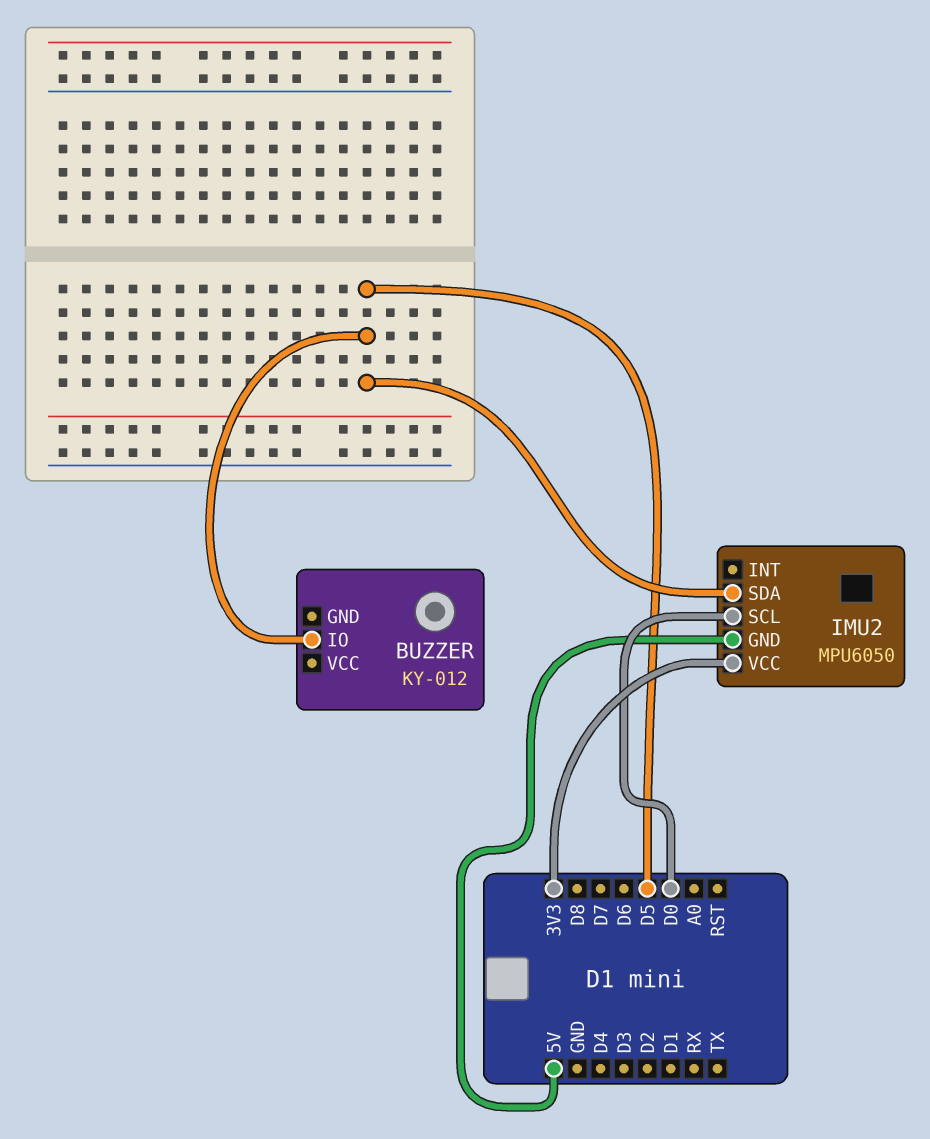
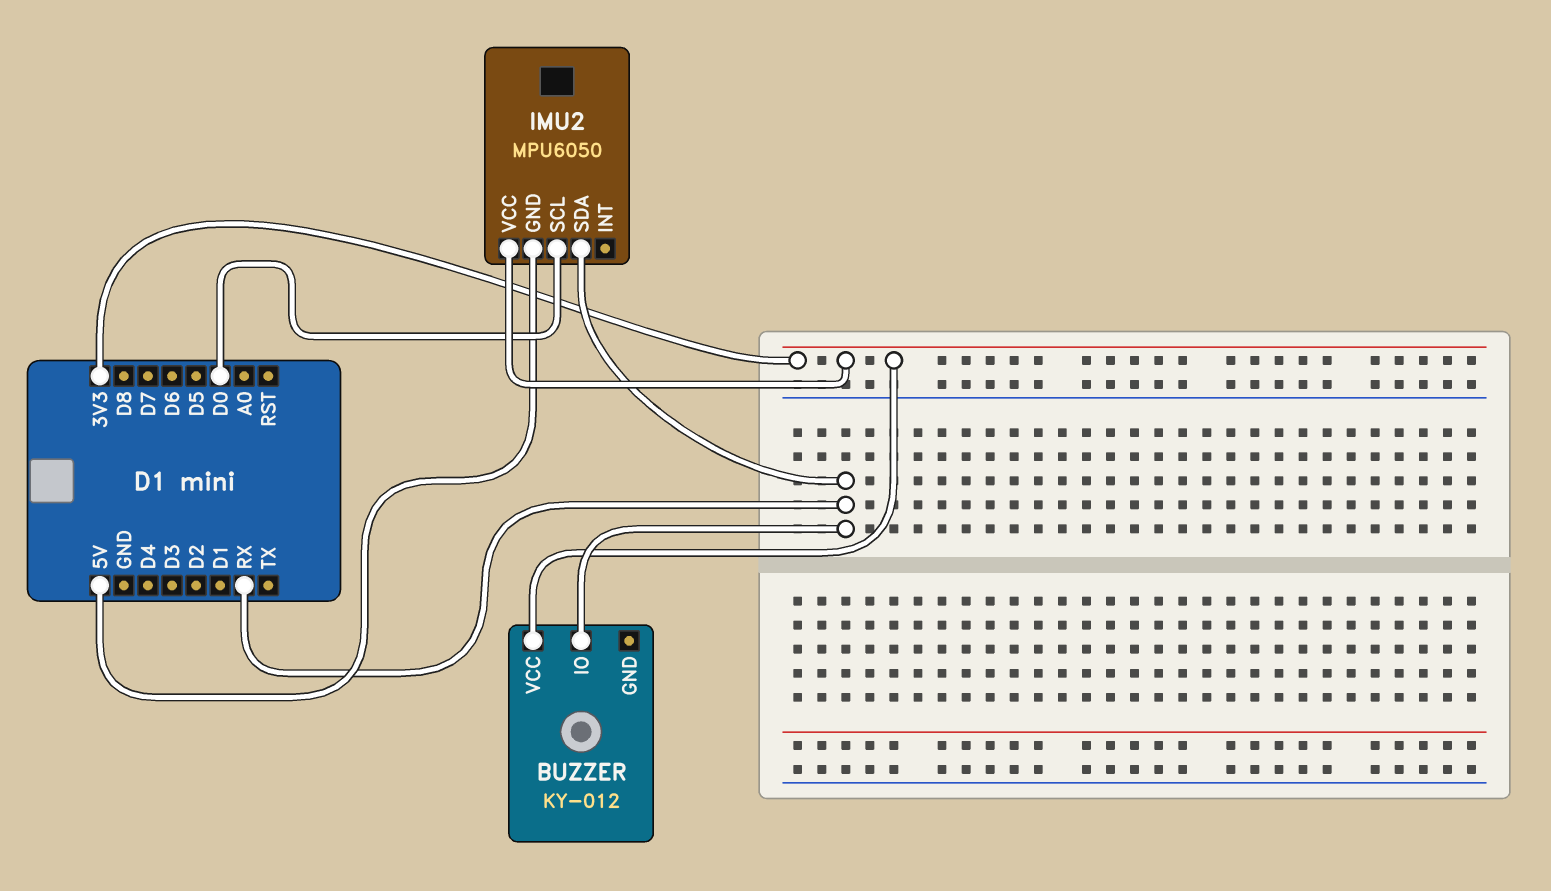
BUZZER pin IO: D5 -> RX
BUZZER pin VCC: none -> 3V3
IMU2 pin SDA: D5 -> RX

